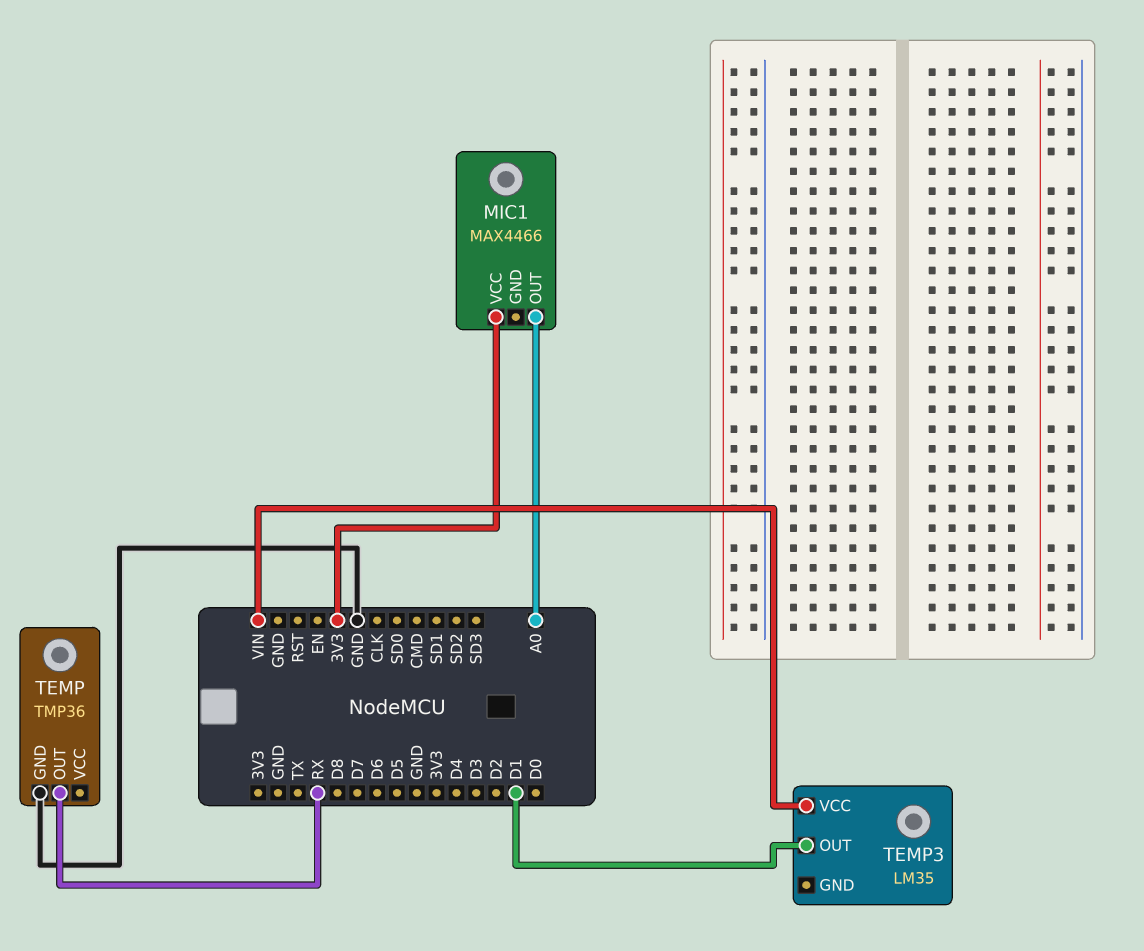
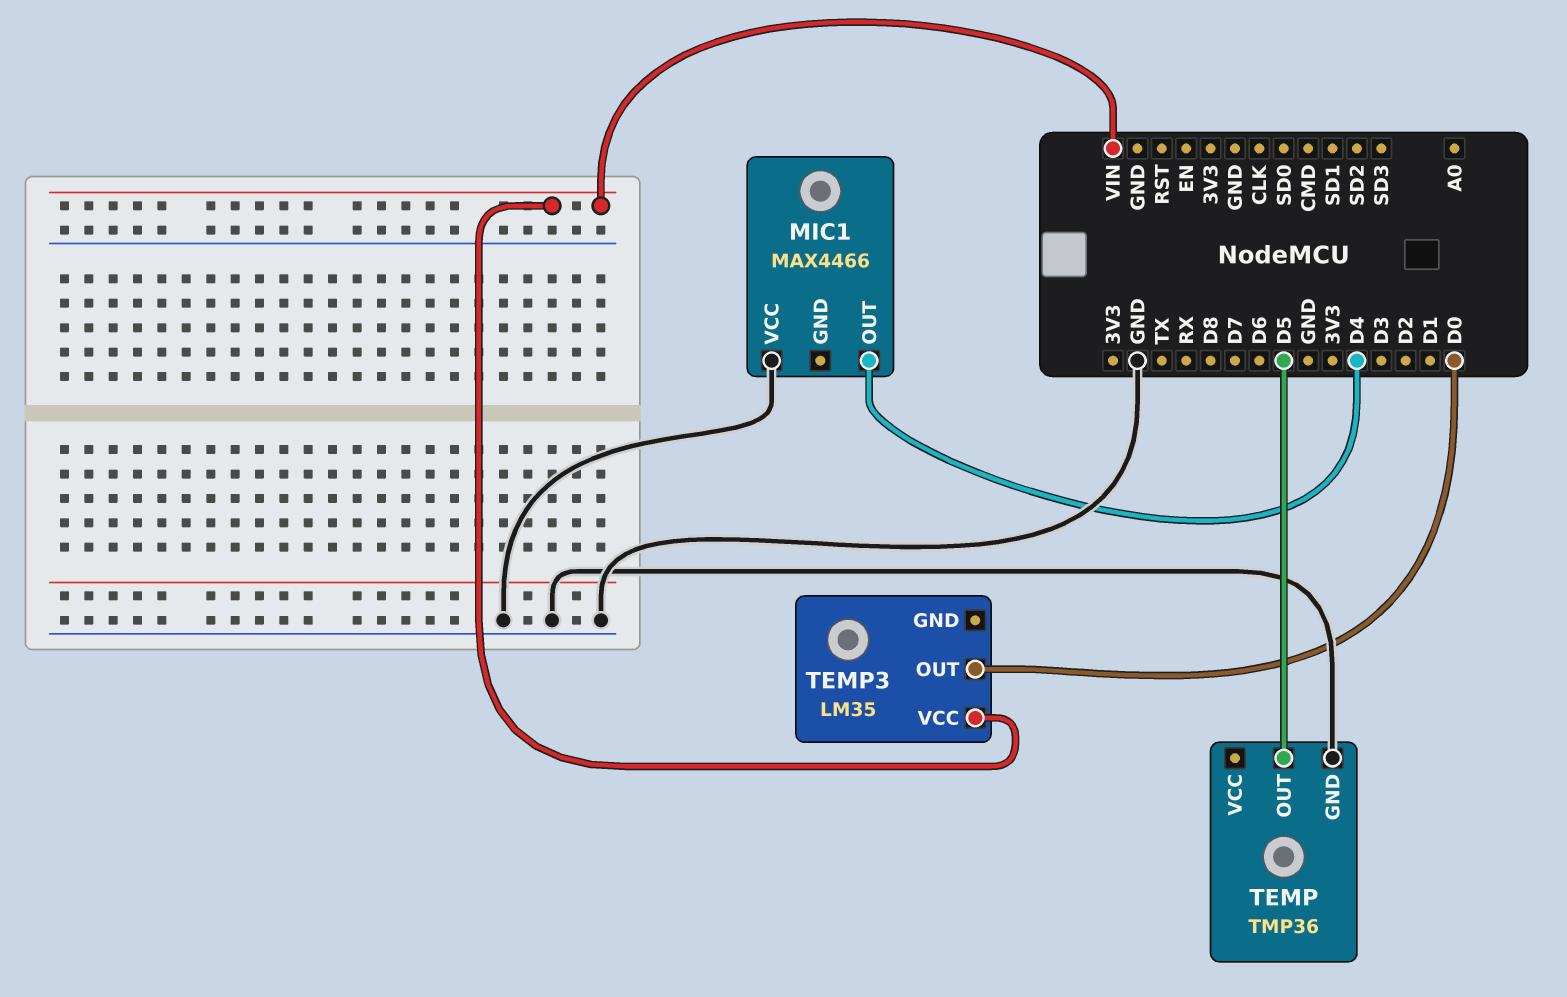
MIC1 pin OUT: A0 -> D4
MIC1 pin VCC: 3V3 -> GND
TEMP pin OUT: RX -> D5
TEMP3 pin OUT: D1 -> D0

